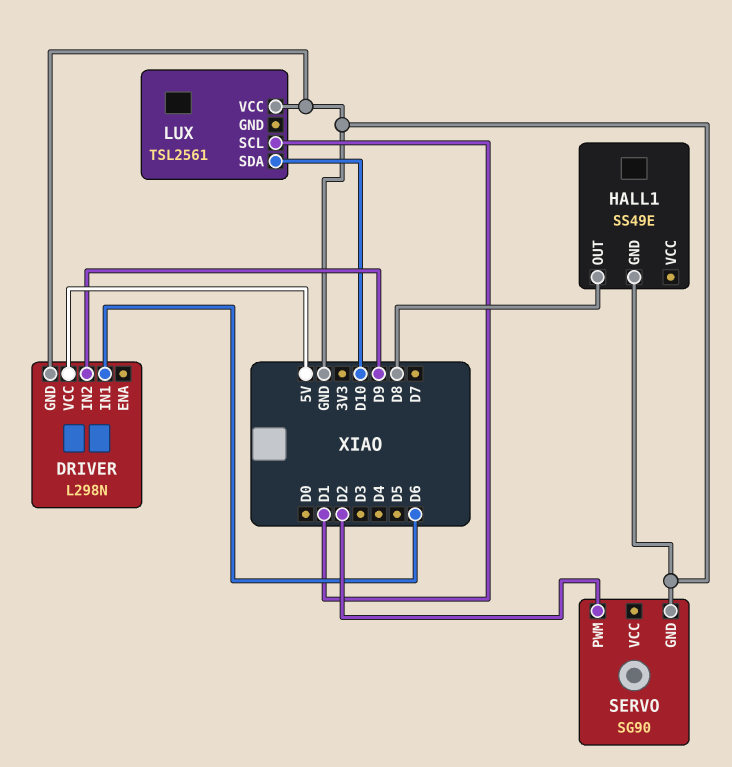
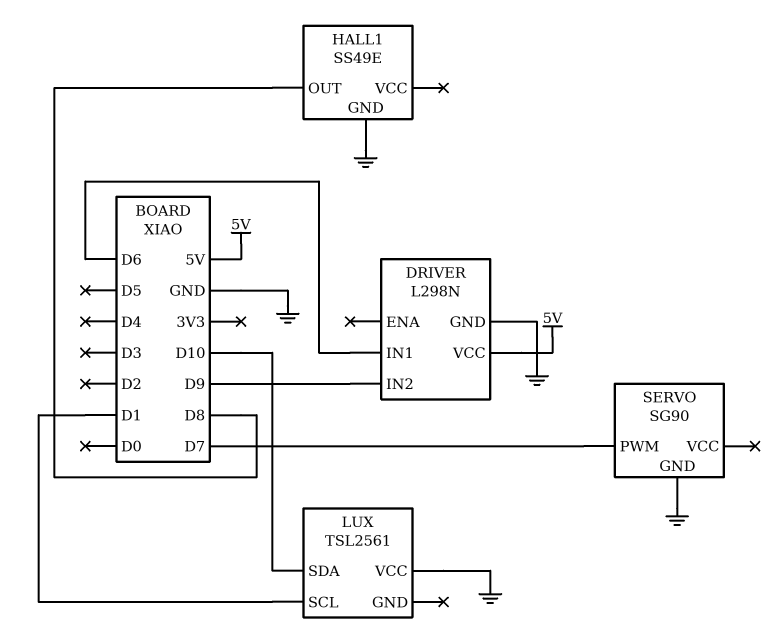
SERVO pin PWM: D2 -> D7

